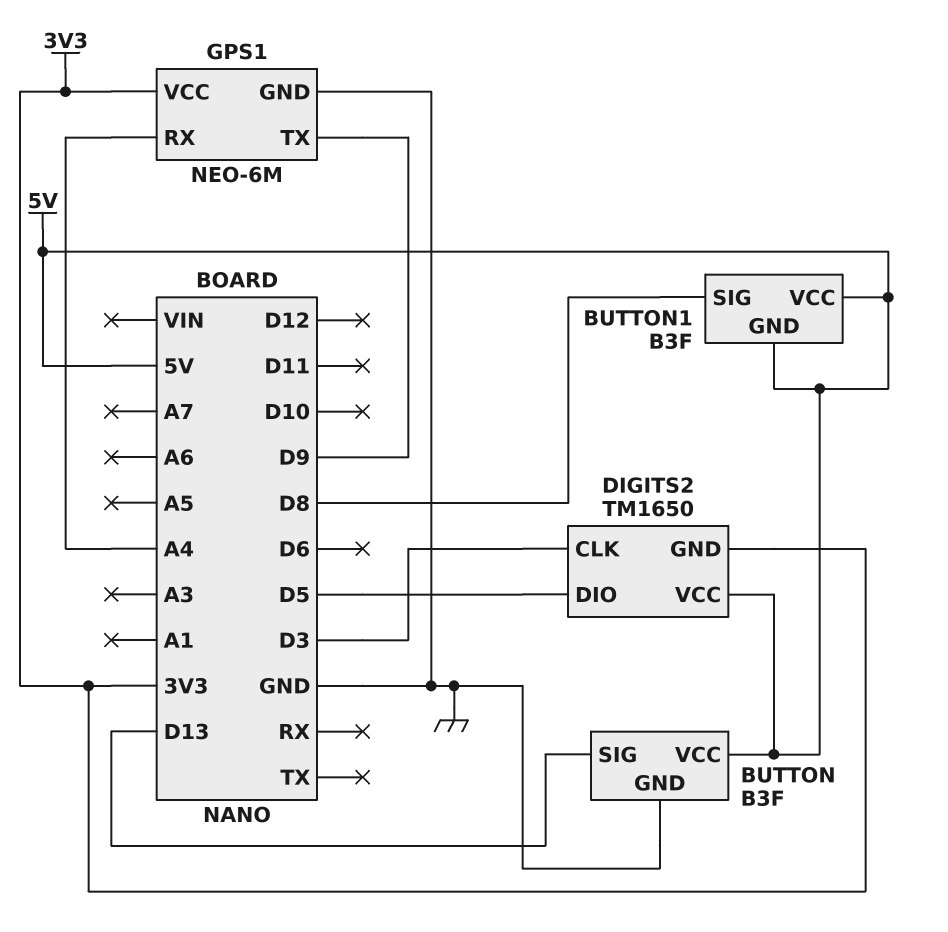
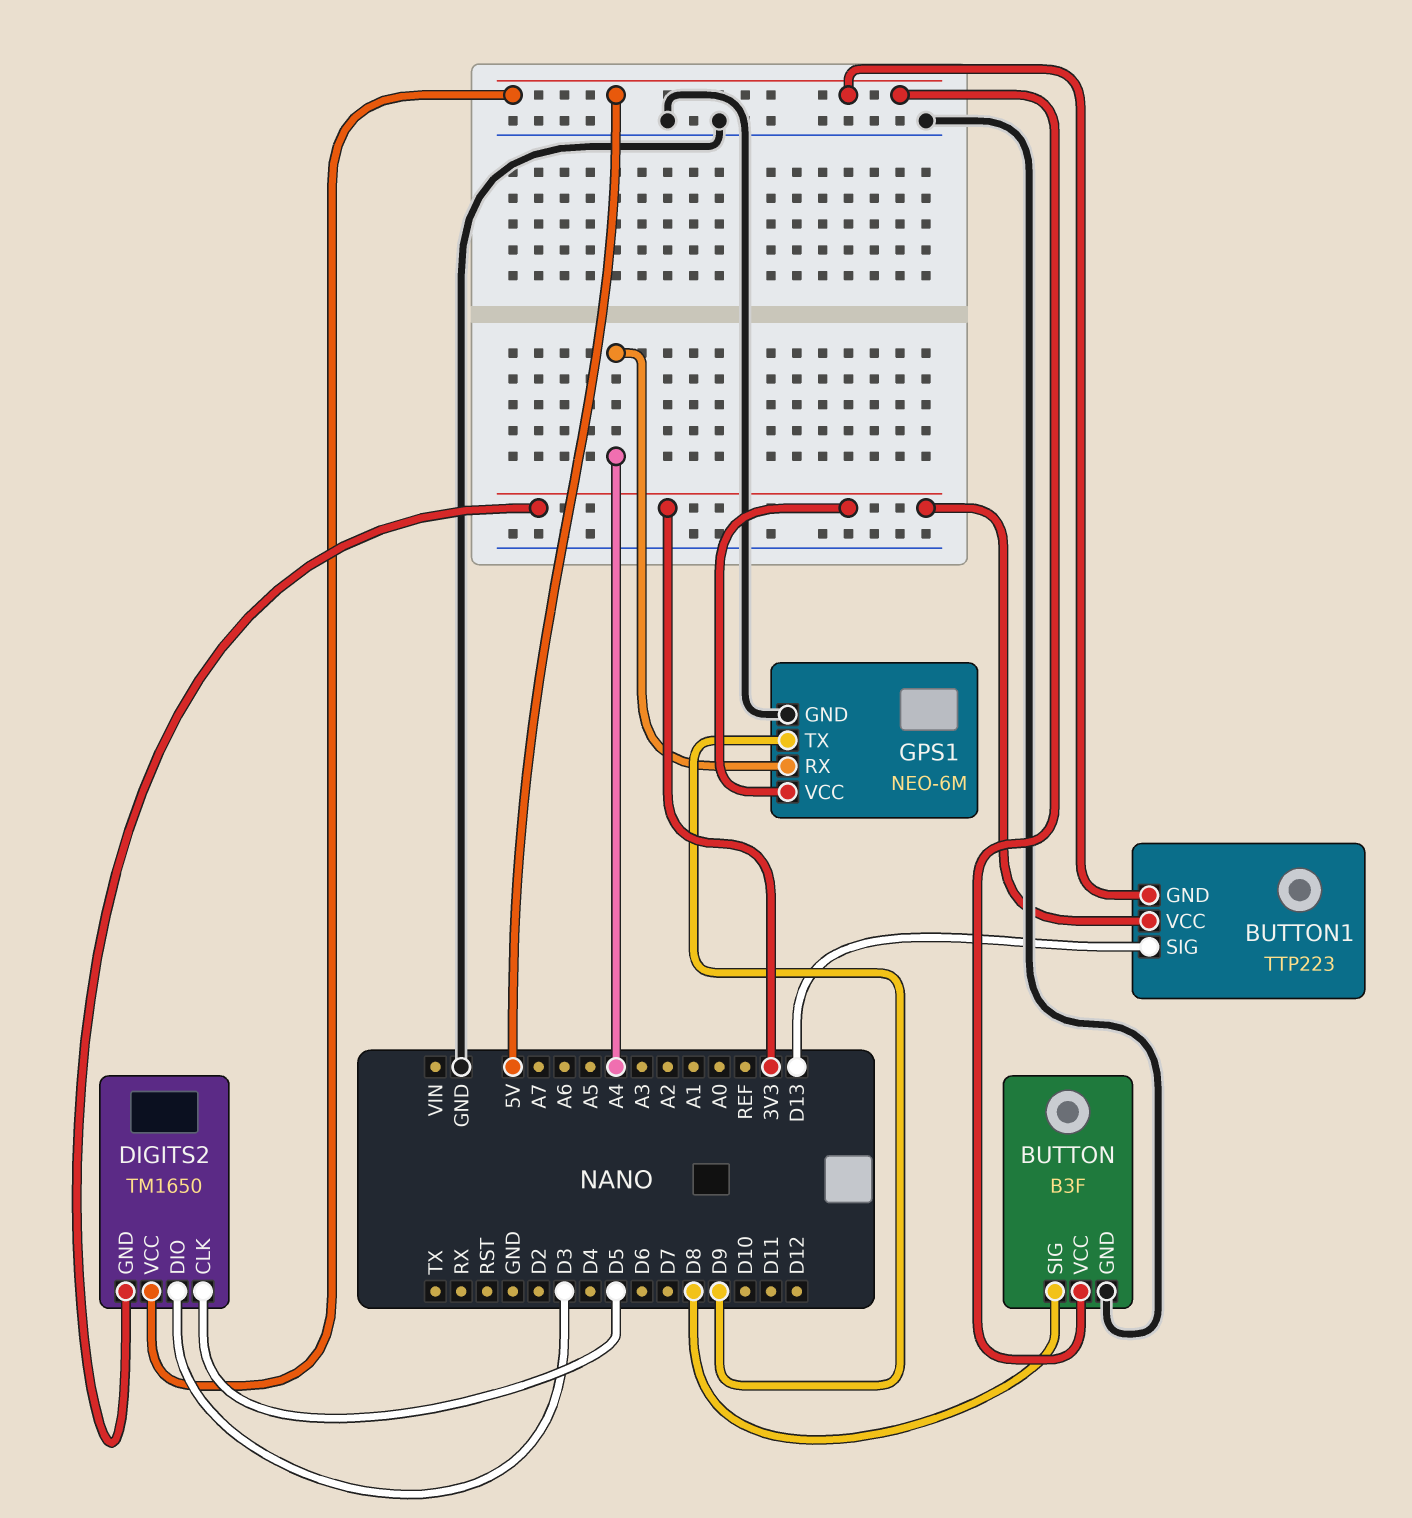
BUTTON pin SIG: D13 -> D8
BUTTON1: B3F -> TTP223
BUTTON1 pin SIG: D8 -> D13
BUTTON1 pin VCC: 5V -> 3V3
DIGITS2 pin CLK: D3 -> D5
DIGITS2 pin DIO: D5 -> D3

